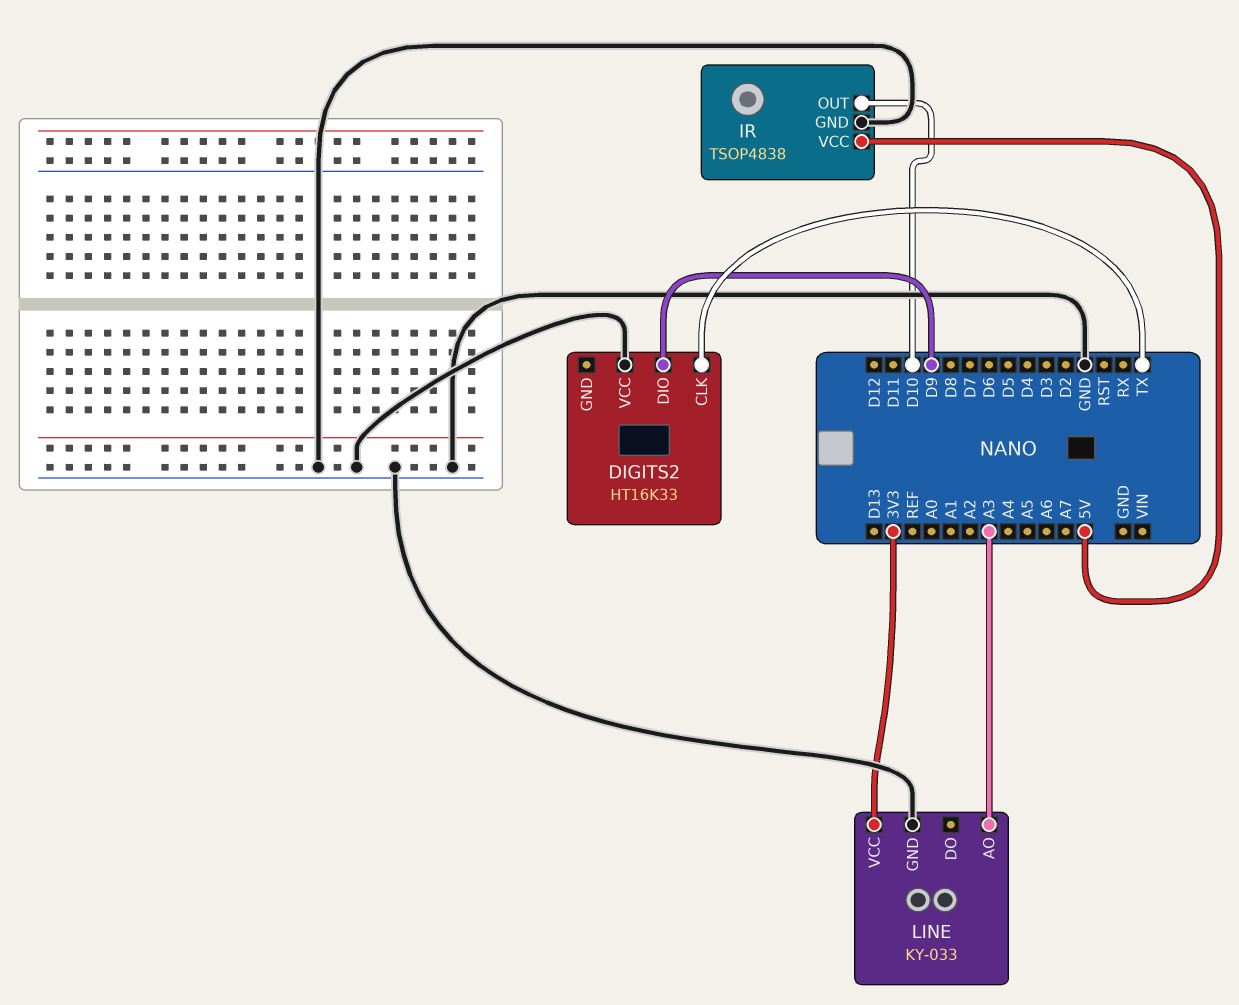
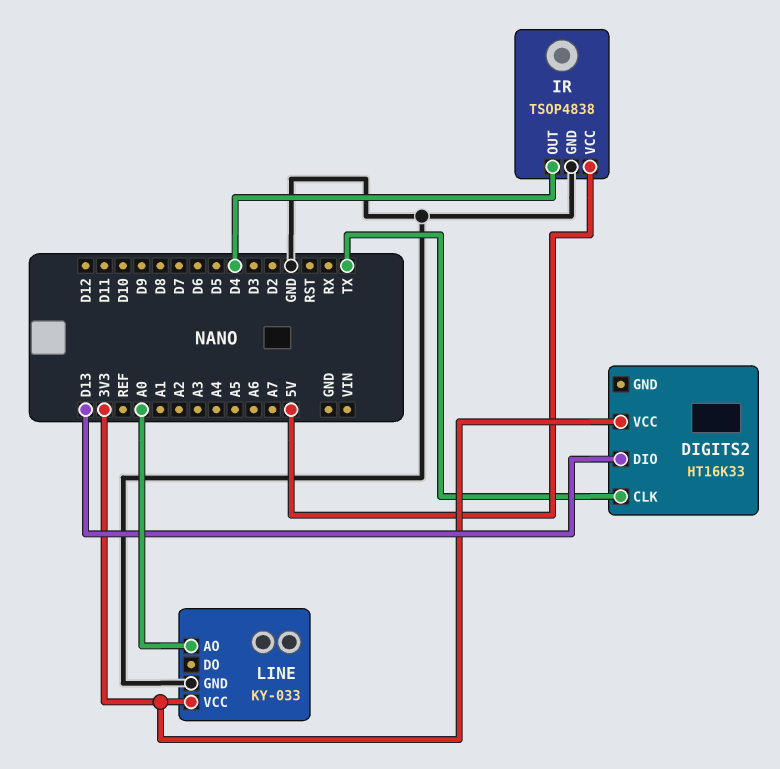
DIGITS2 pin DIO: D9 -> D13
DIGITS2 pin VCC: GND -> 3V3
IR pin OUT: D10 -> D4
LINE pin AO: A3 -> A0

